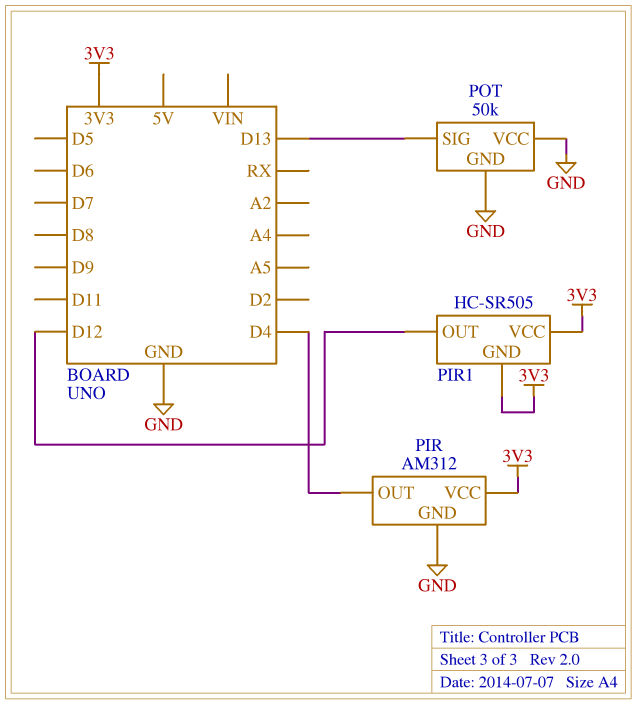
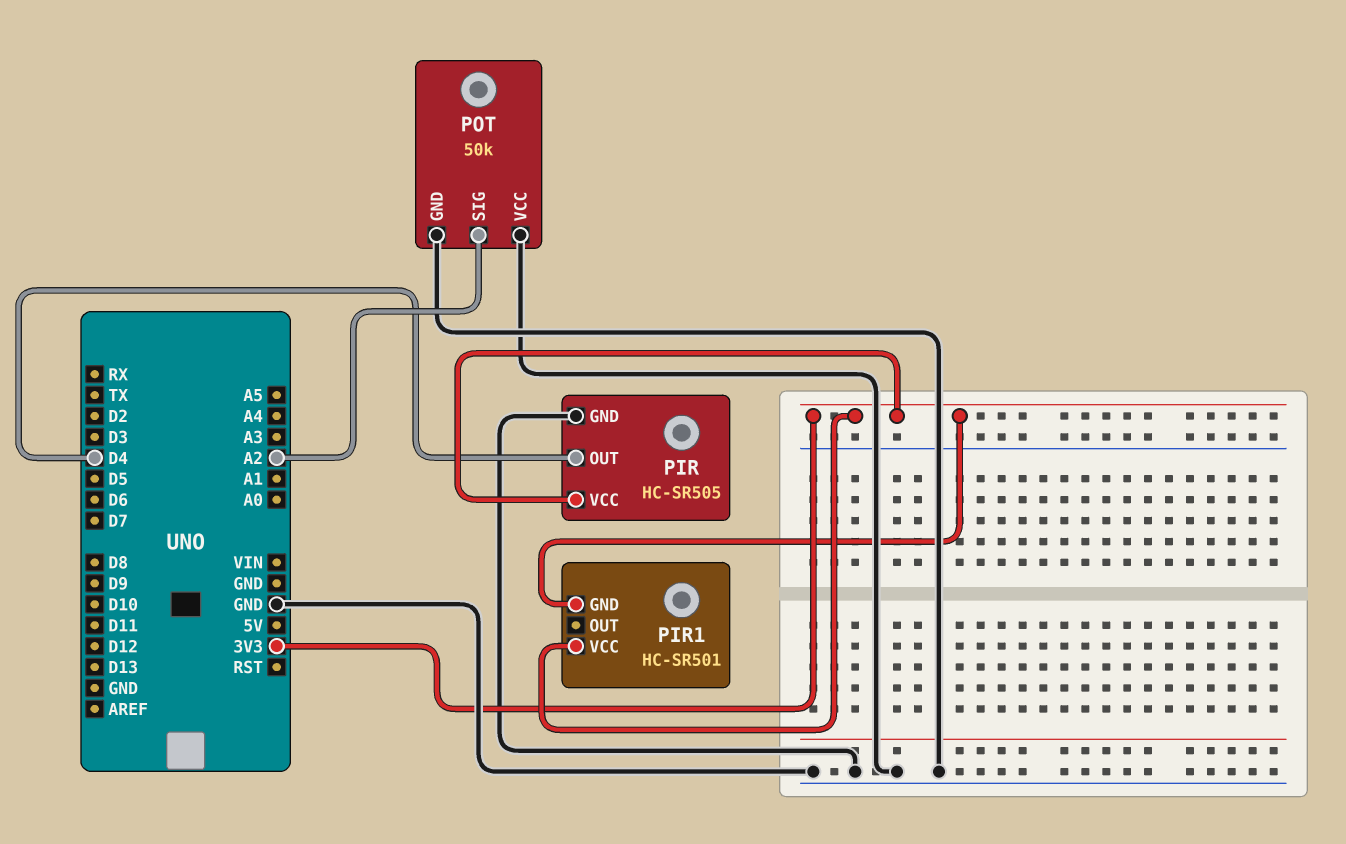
PIR: AM312 -> HC-SR505
PIR1: HC-SR505 -> HC-SR501
PIR1 pin OUT: D12 -> none
POT pin SIG: D13 -> A2

